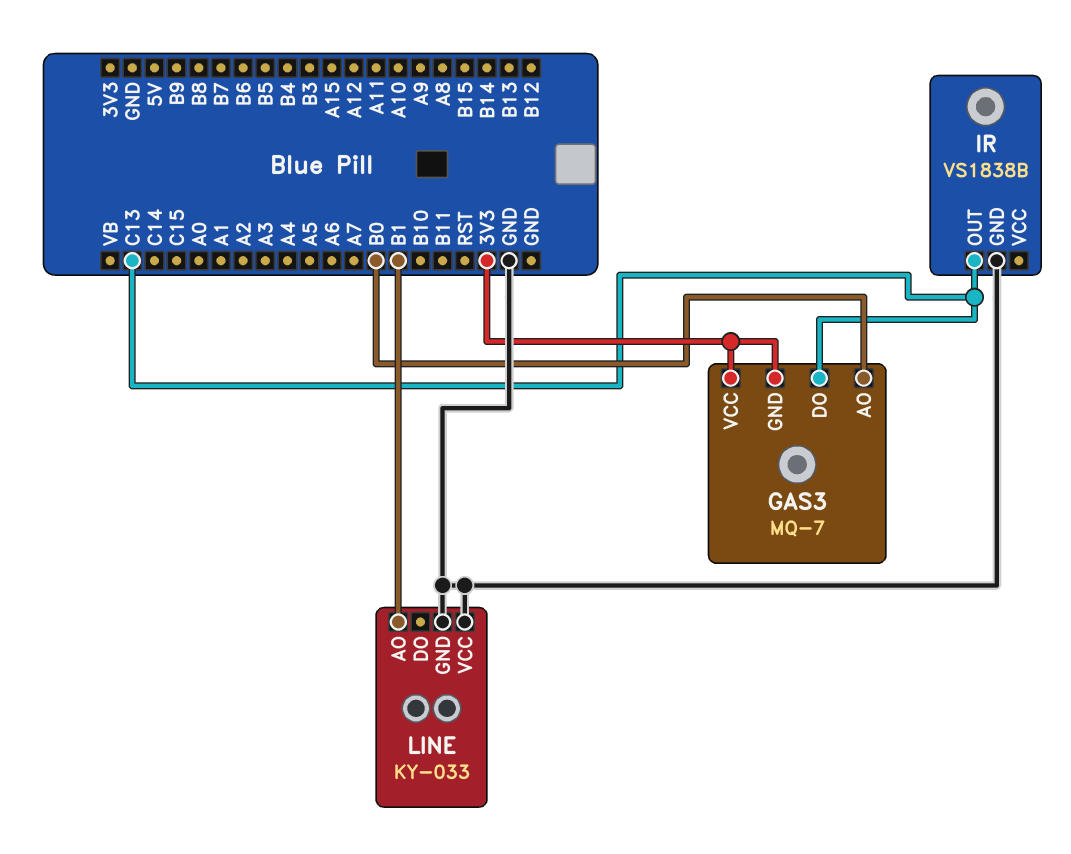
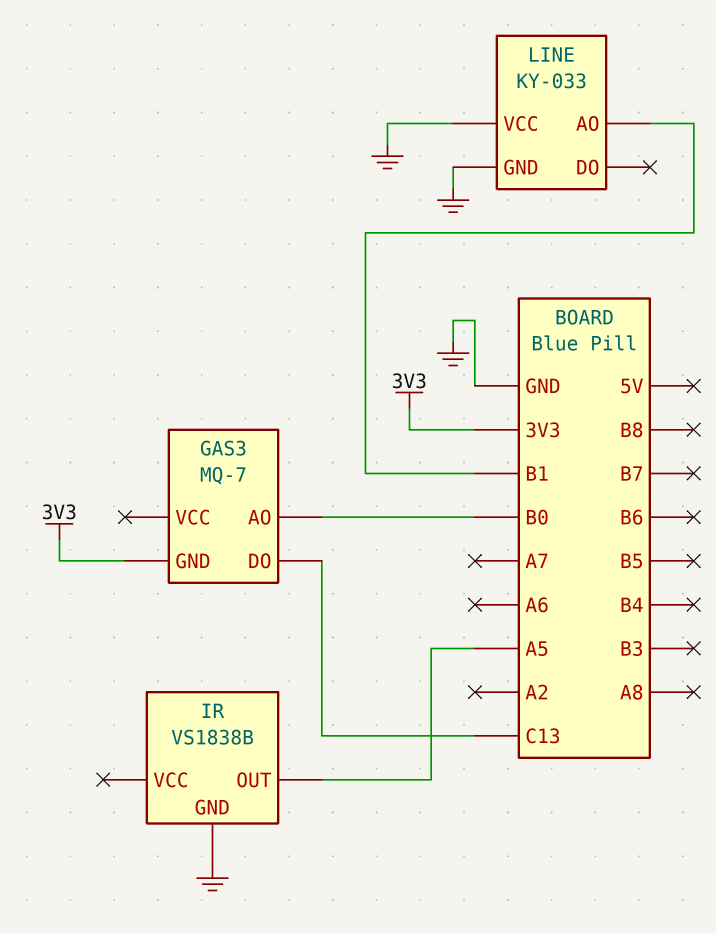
GAS3 pin VCC: 3V3 -> none
IR pin OUT: C13 -> A5

